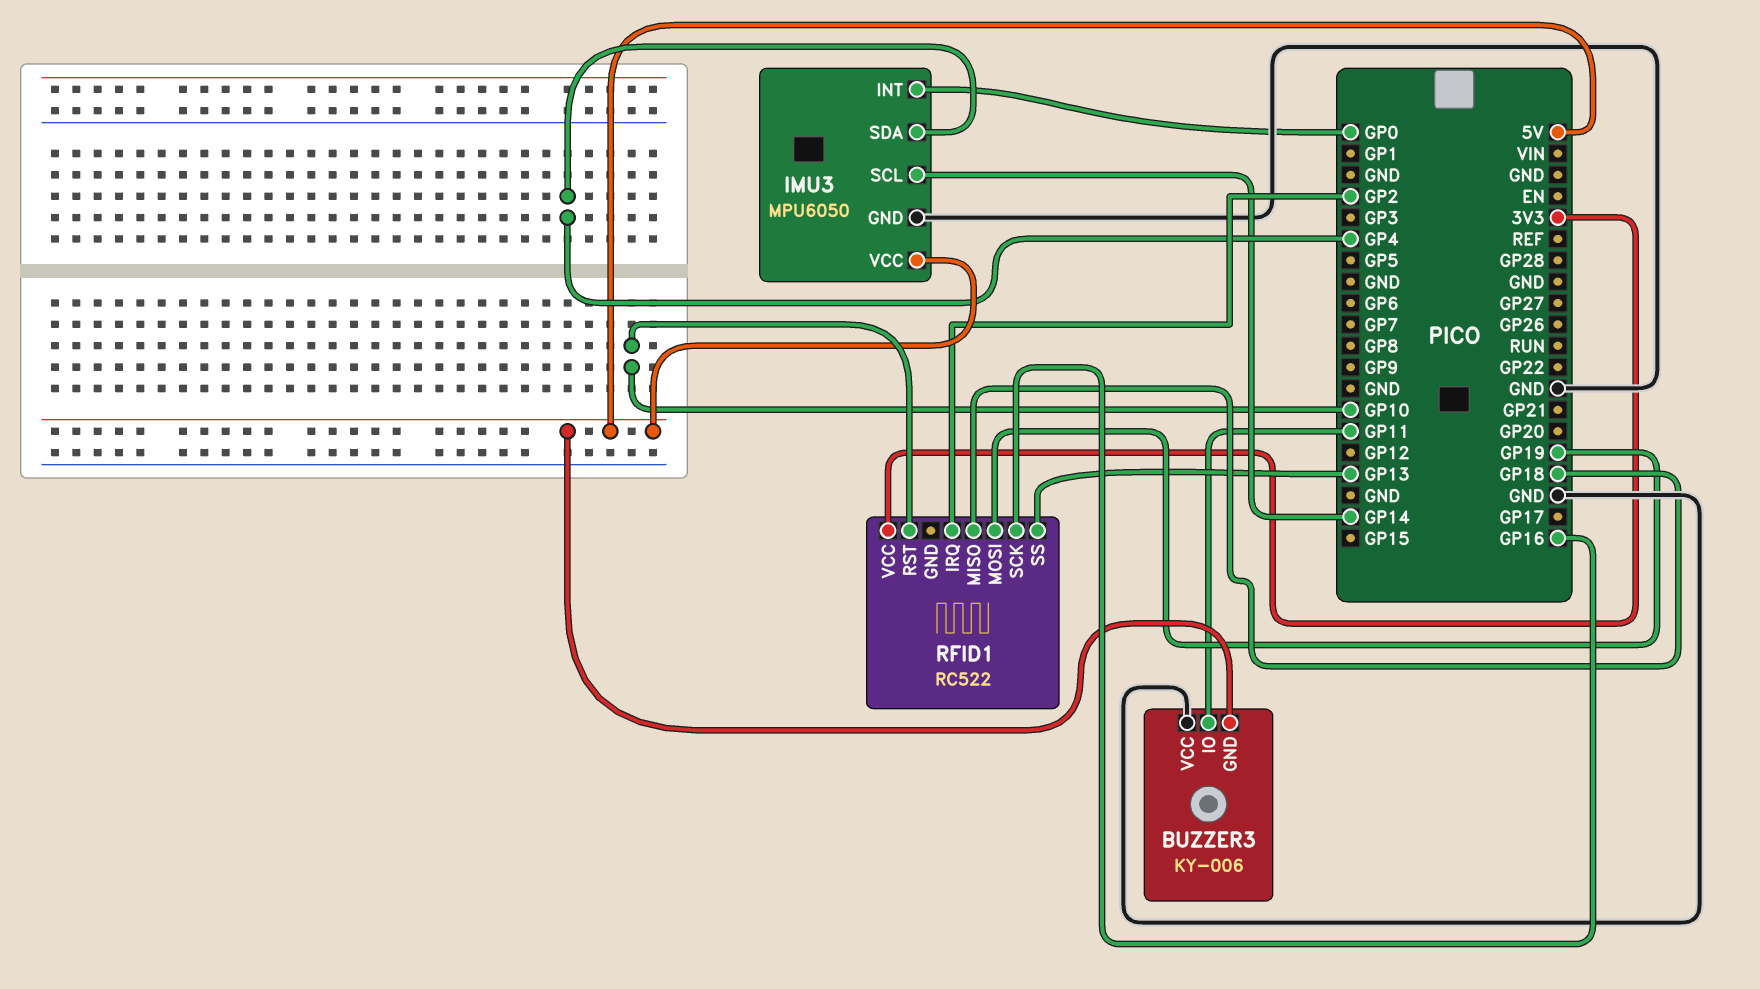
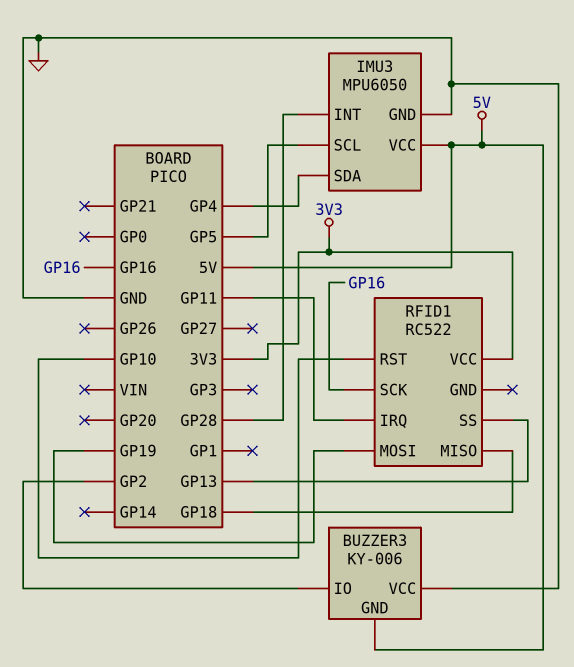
BUZZER3 pin IO: GP11 -> GP2
IMU3 pin INT: GP0 -> GP28
IMU3 pin SCL: GP14 -> GP5
RFID1 pin IRQ: GP2 -> GP11

